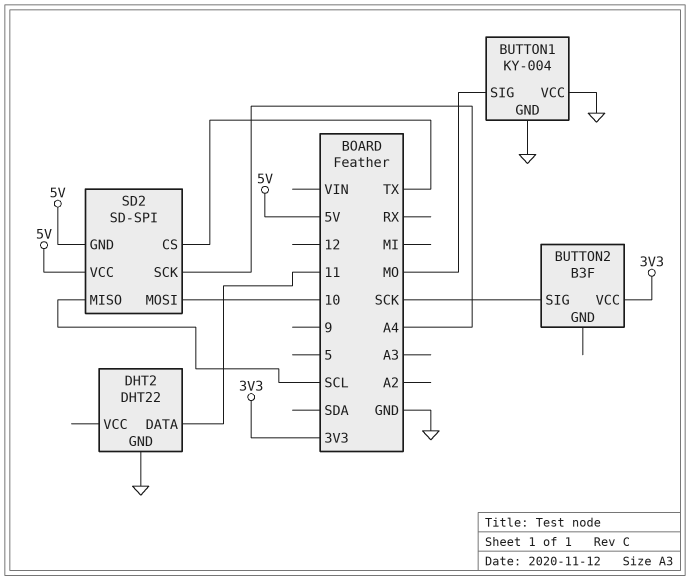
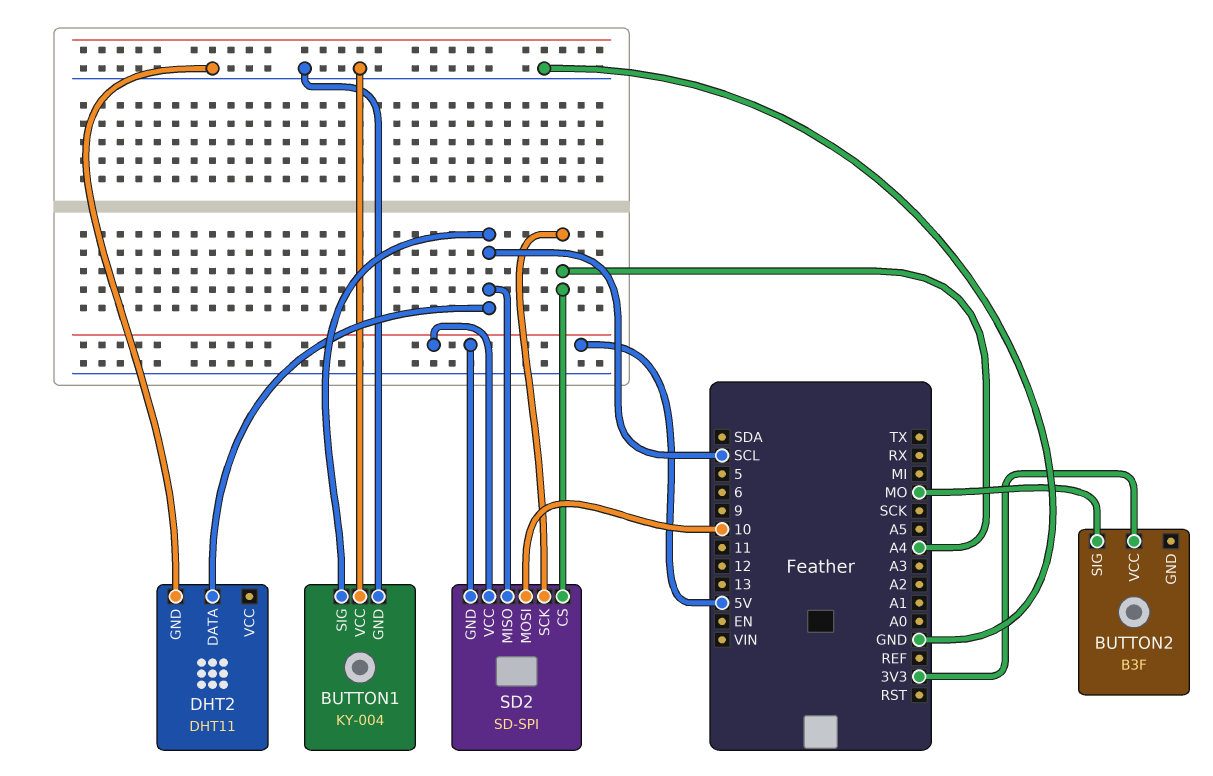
BUTTON1 pin SIG: MO -> SCL
BUTTON2 pin SIG: SCK -> MO
DHT2: DHT22 -> DHT11
DHT2 pin DATA: 11 -> SCL
SD2 pin CS: TX -> A4

